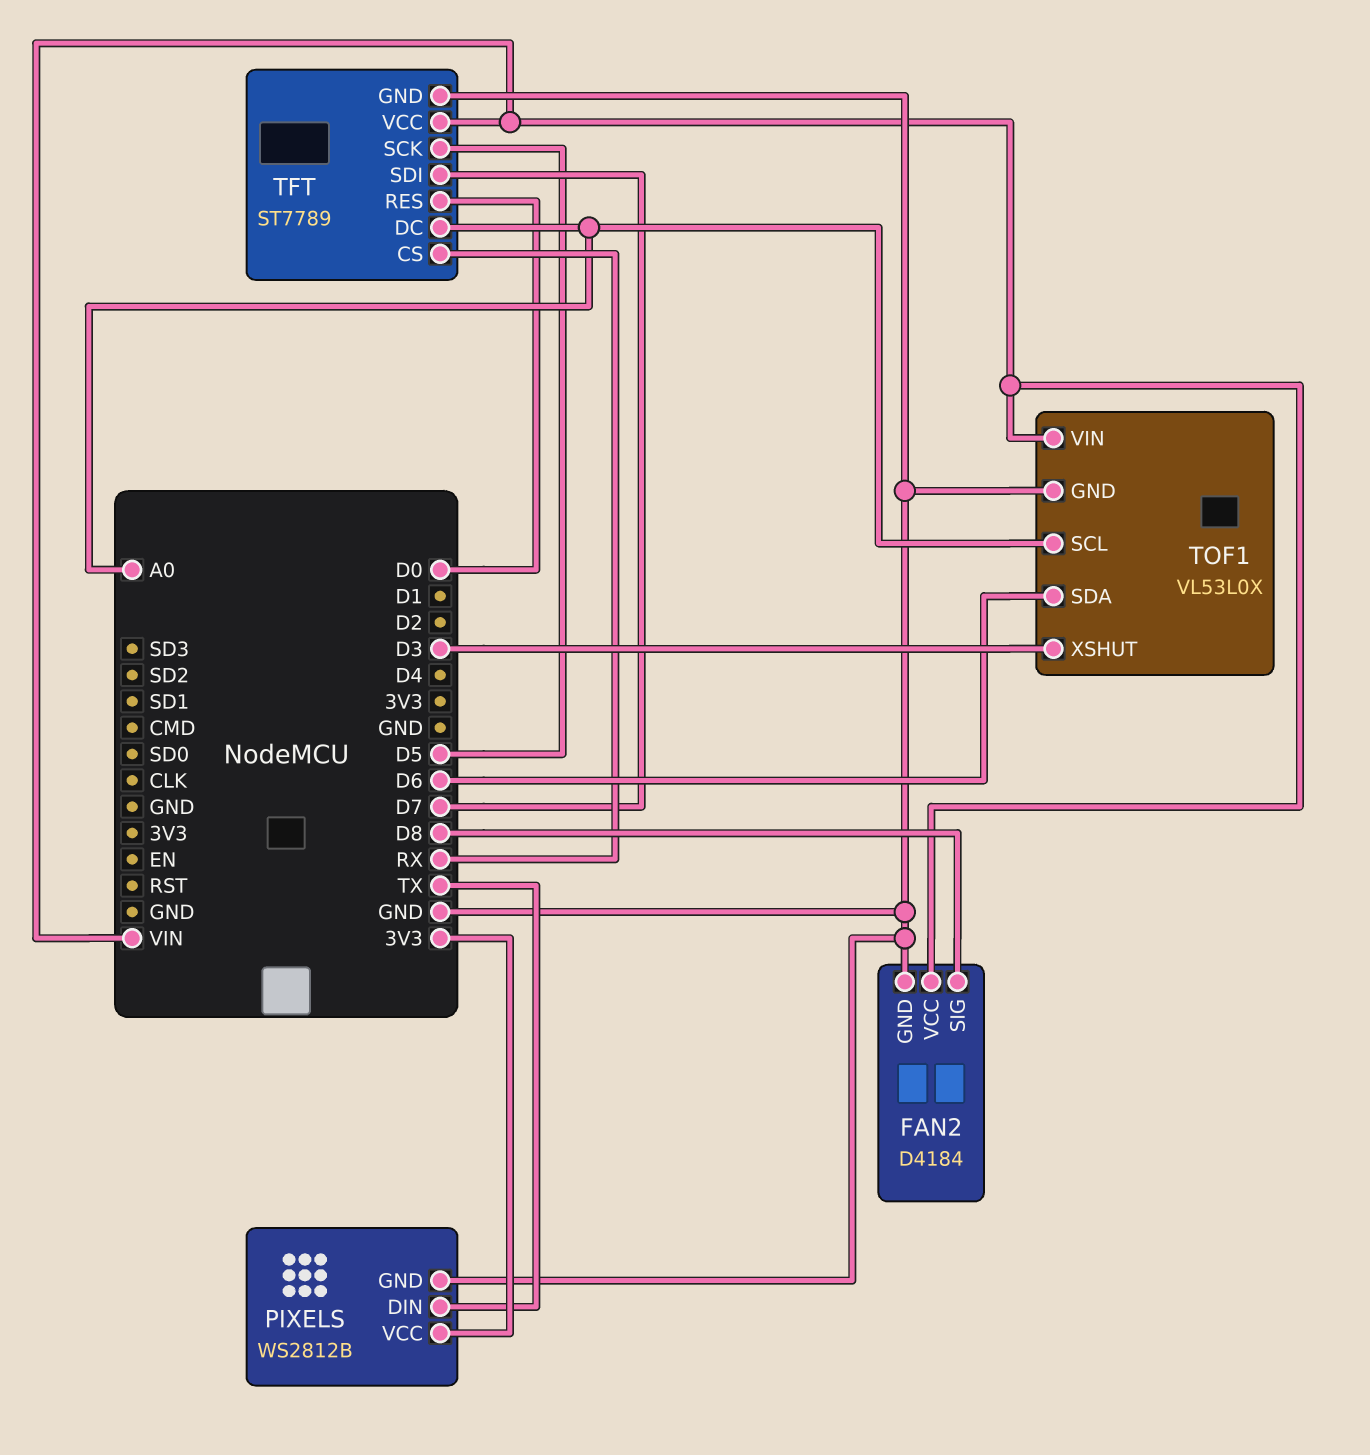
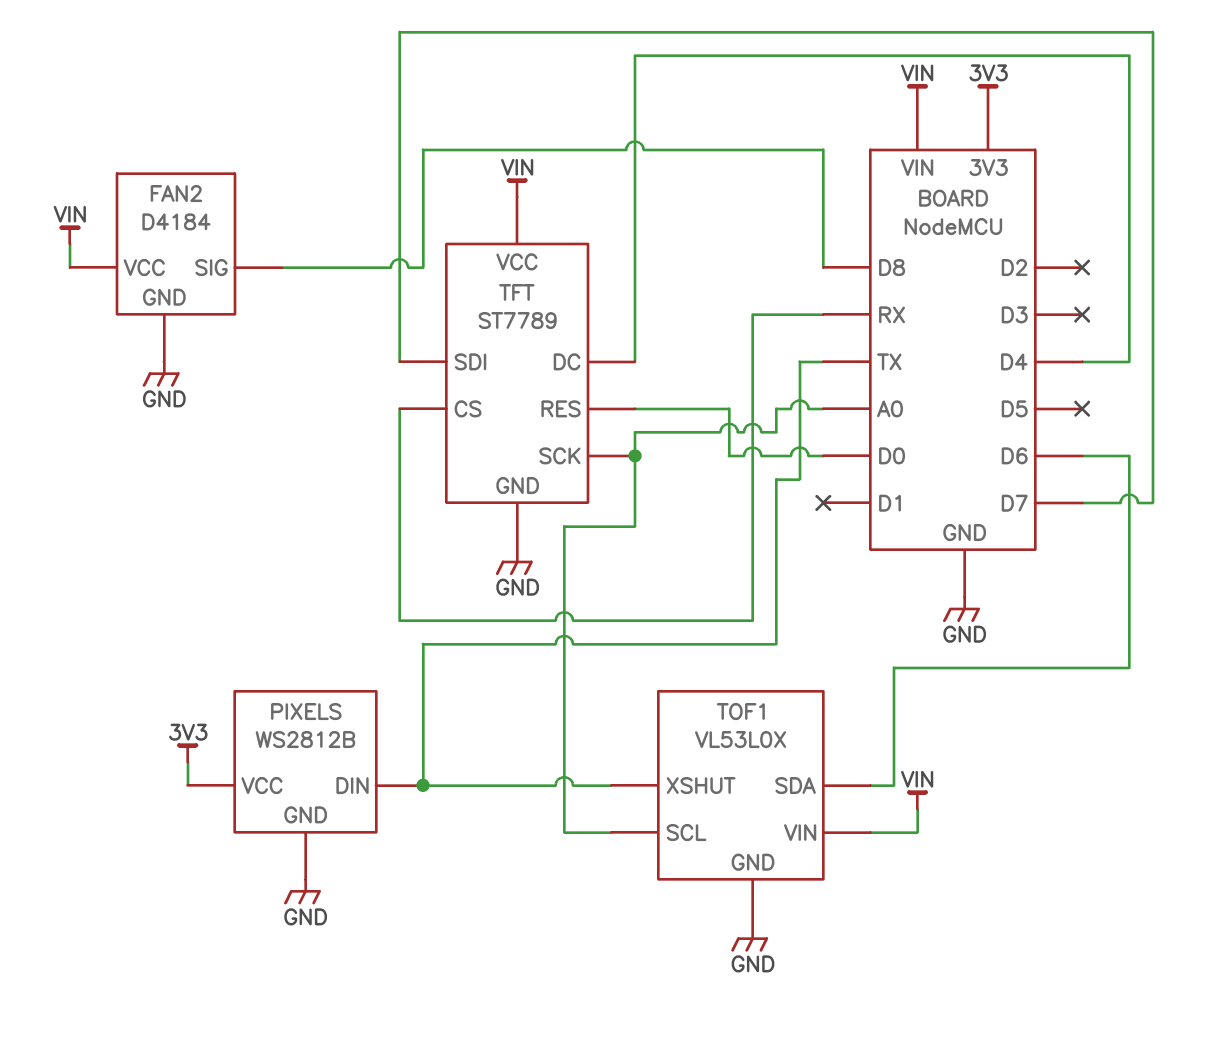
TFT pin DC: A0 -> D4
TFT pin SCK: D5 -> A0
TOF1 pin XSHUT: D3 -> TX

